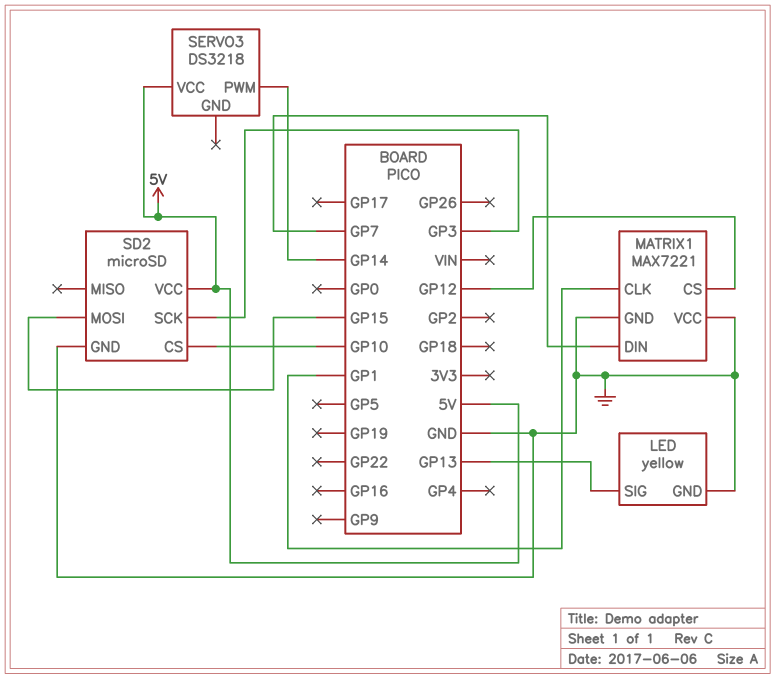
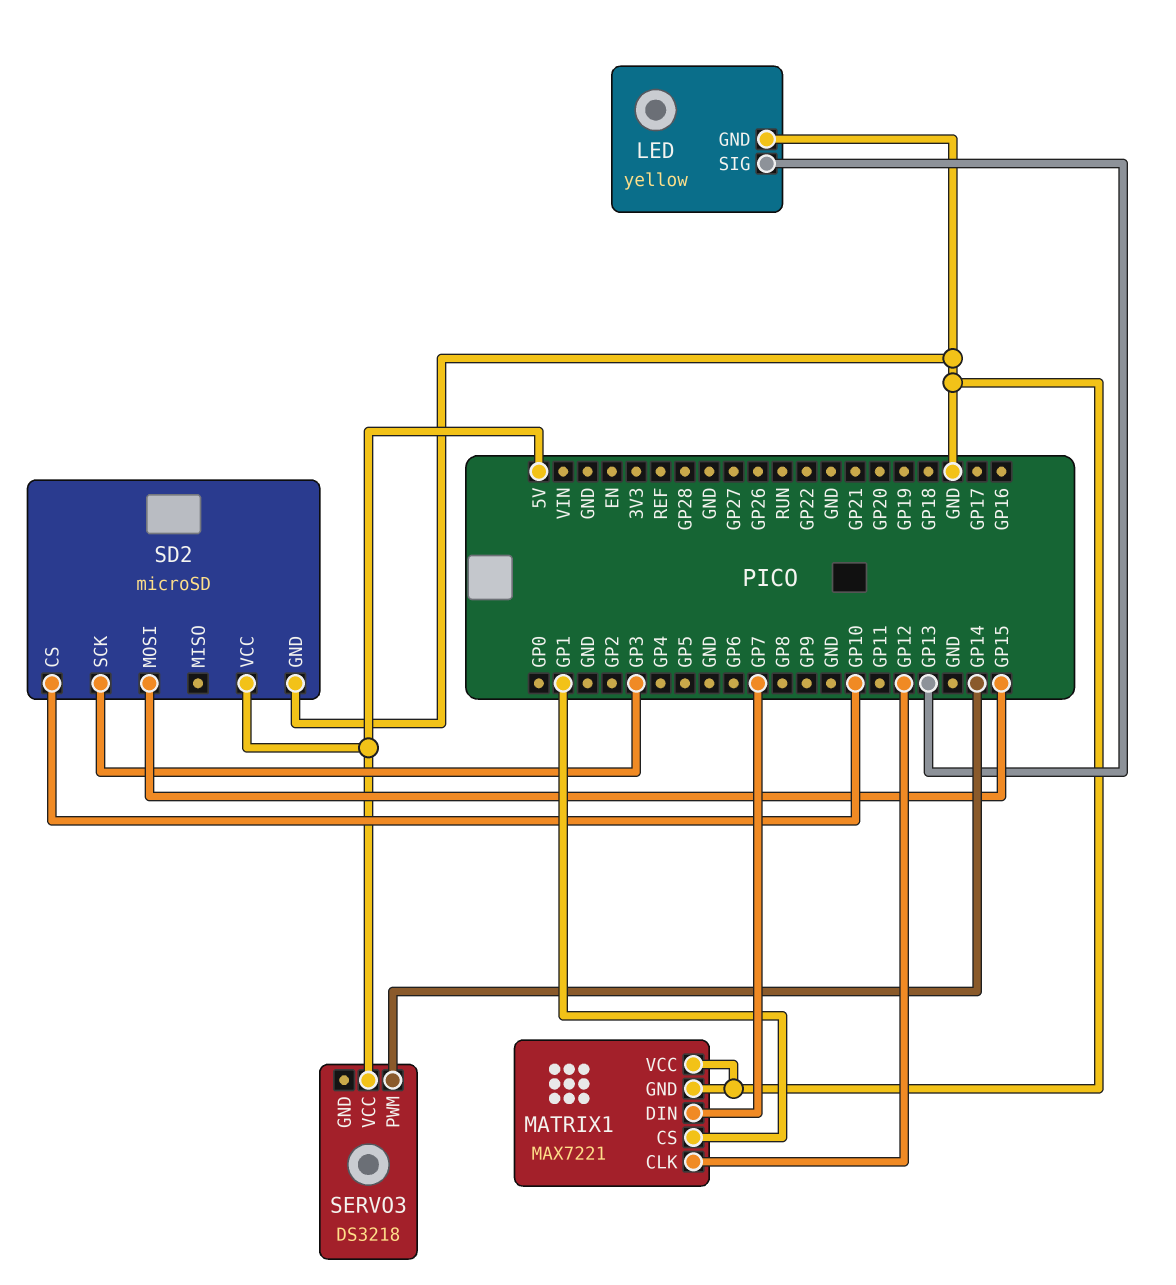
MATRIX1 pin CLK: GP1 -> GP12
MATRIX1 pin CS: GP12 -> GP1

